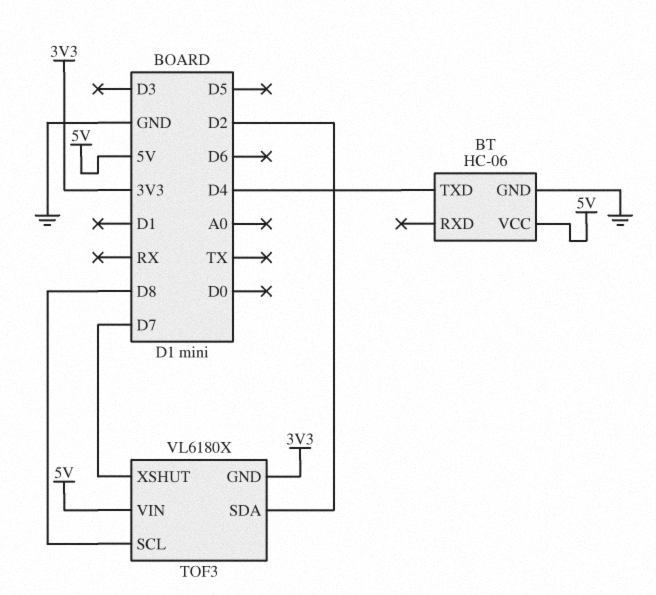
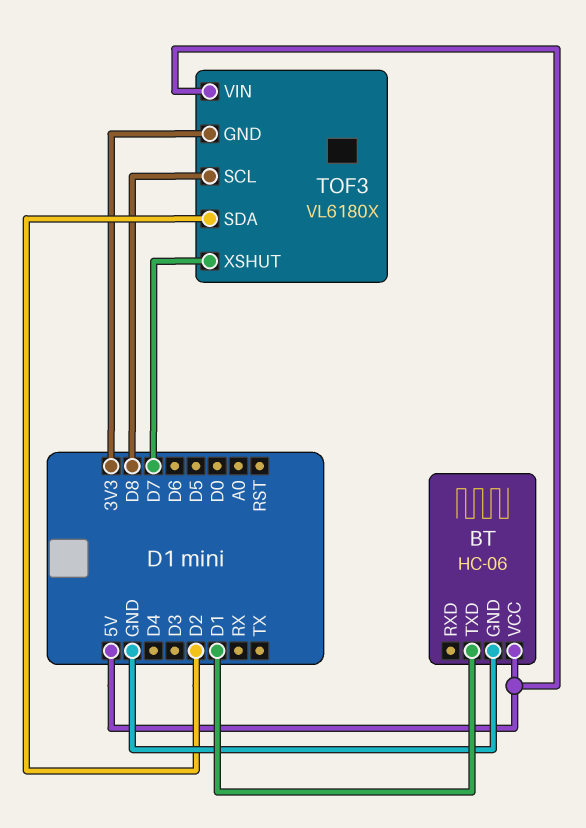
BT pin TXD: D4 -> D1

